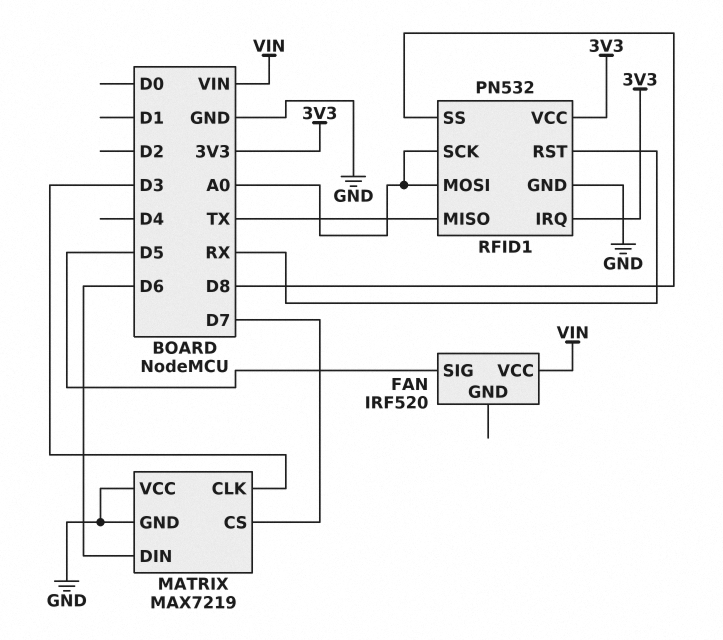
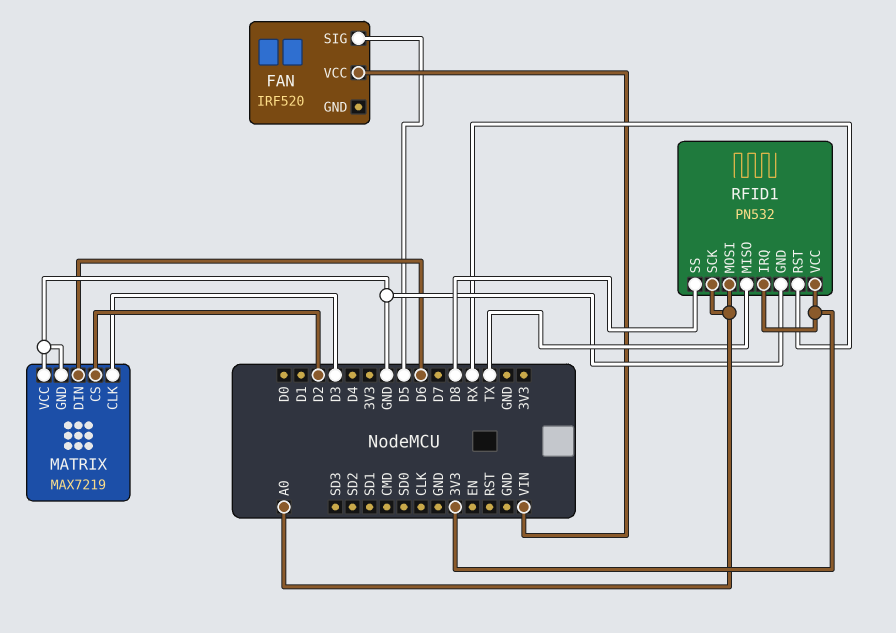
MATRIX pin CS: D7 -> D2

